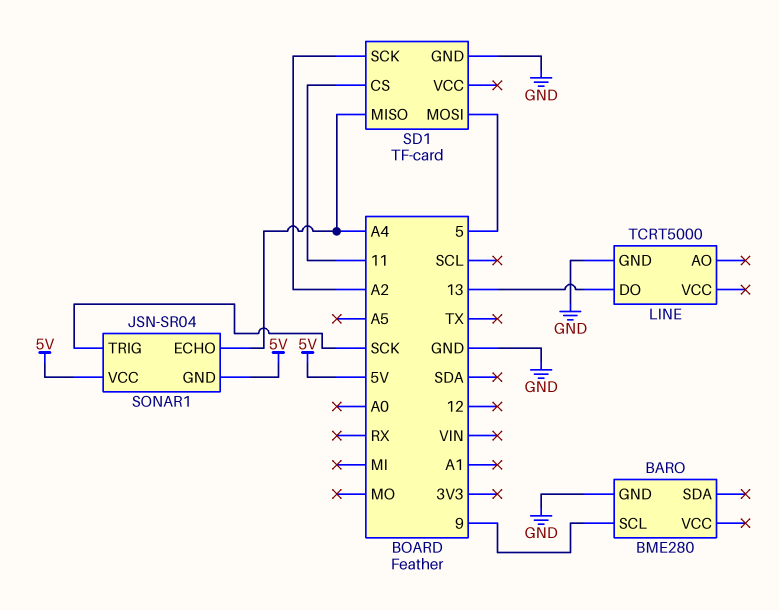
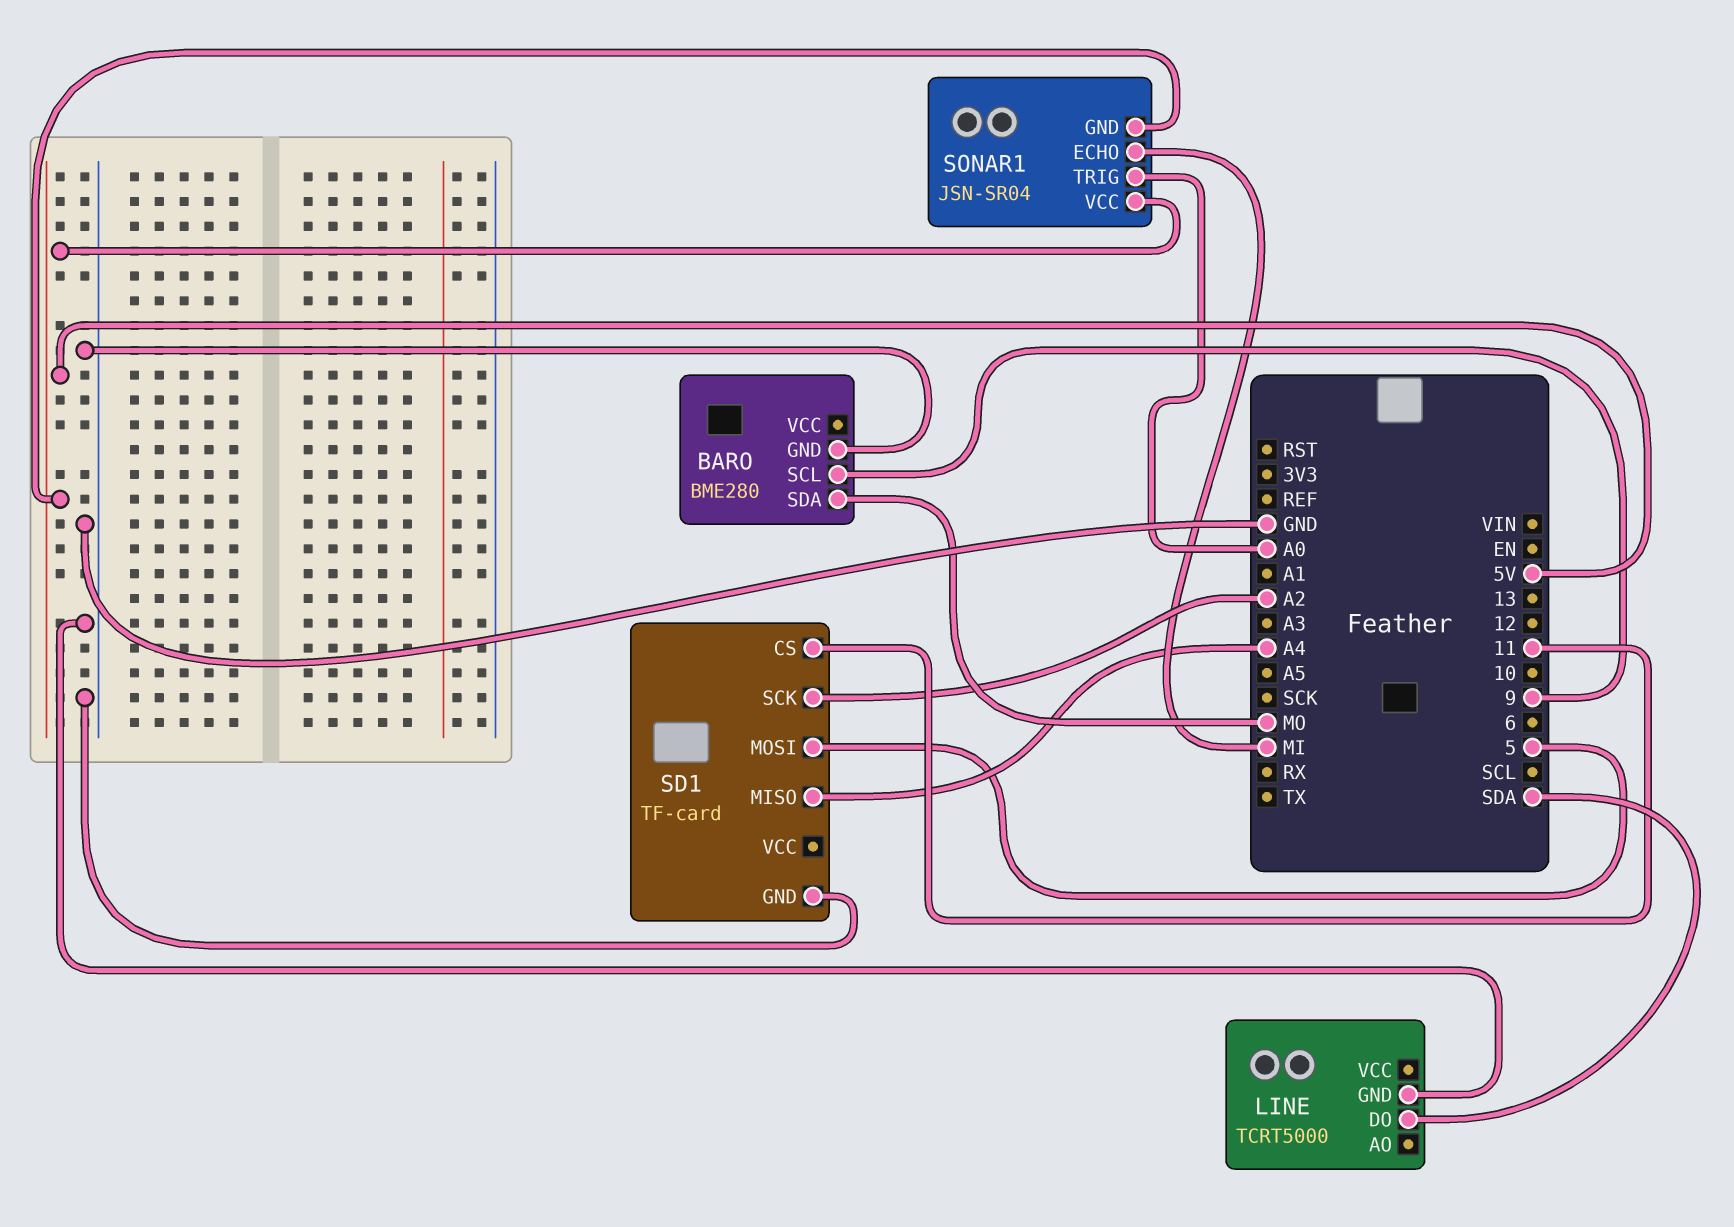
BARO pin SDA: none -> MO
LINE pin DO: 13 -> SDA
SONAR1 pin ECHO: A4 -> MI
SONAR1 pin TRIG: SCK -> A0

